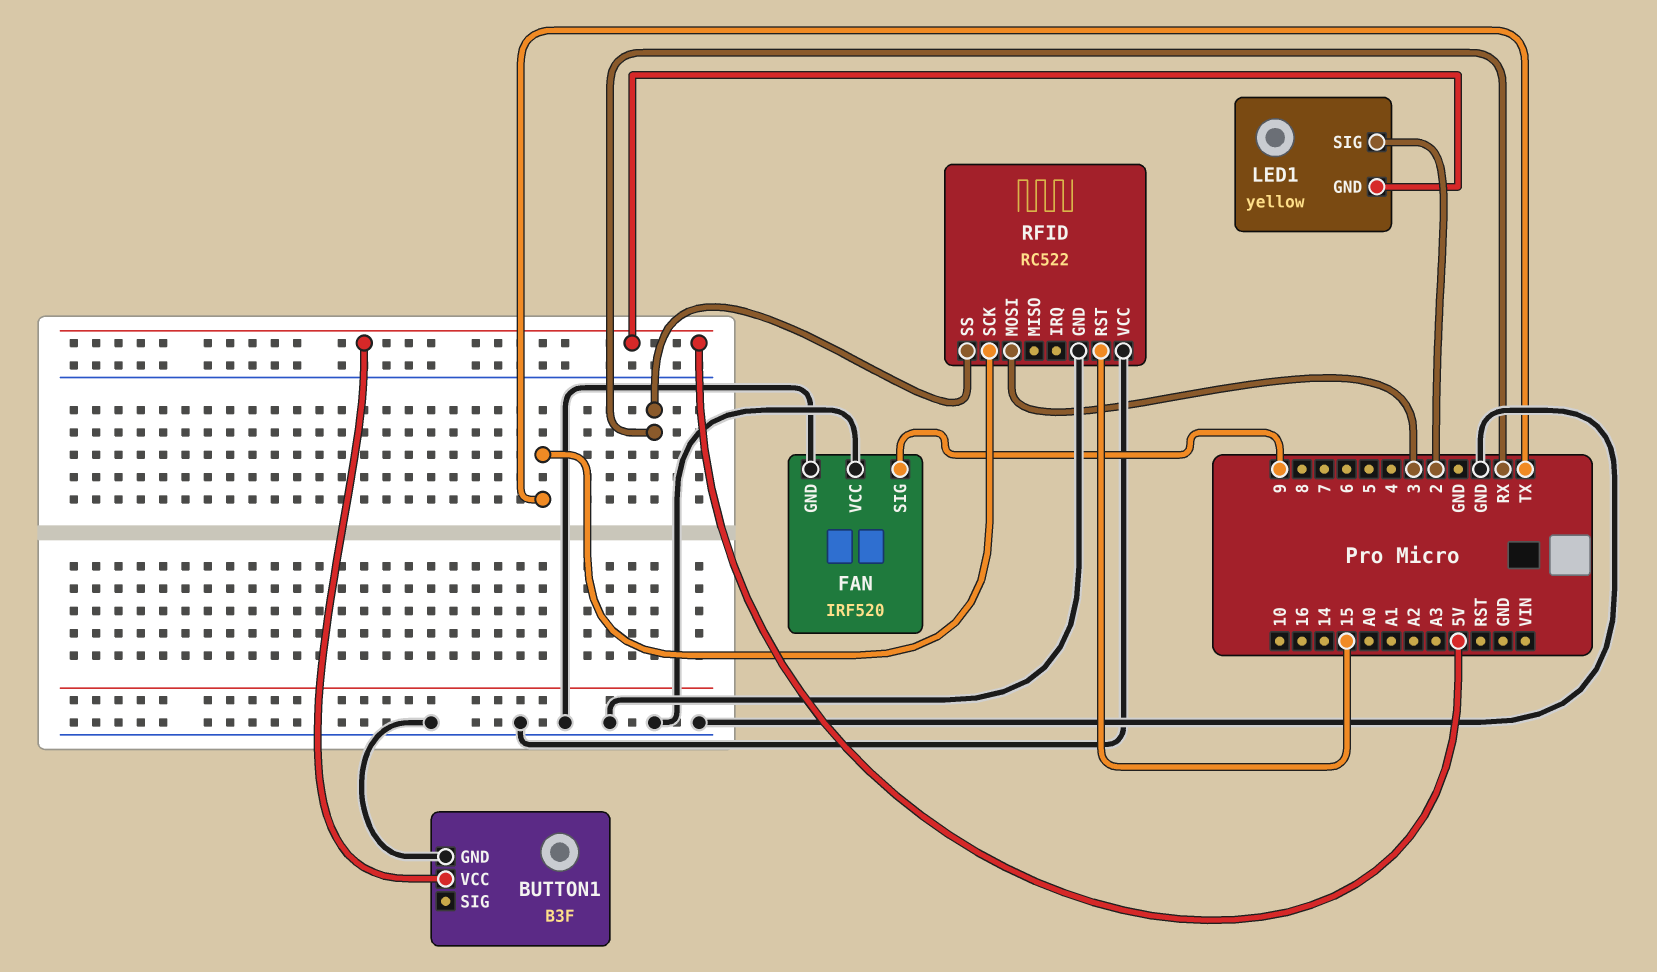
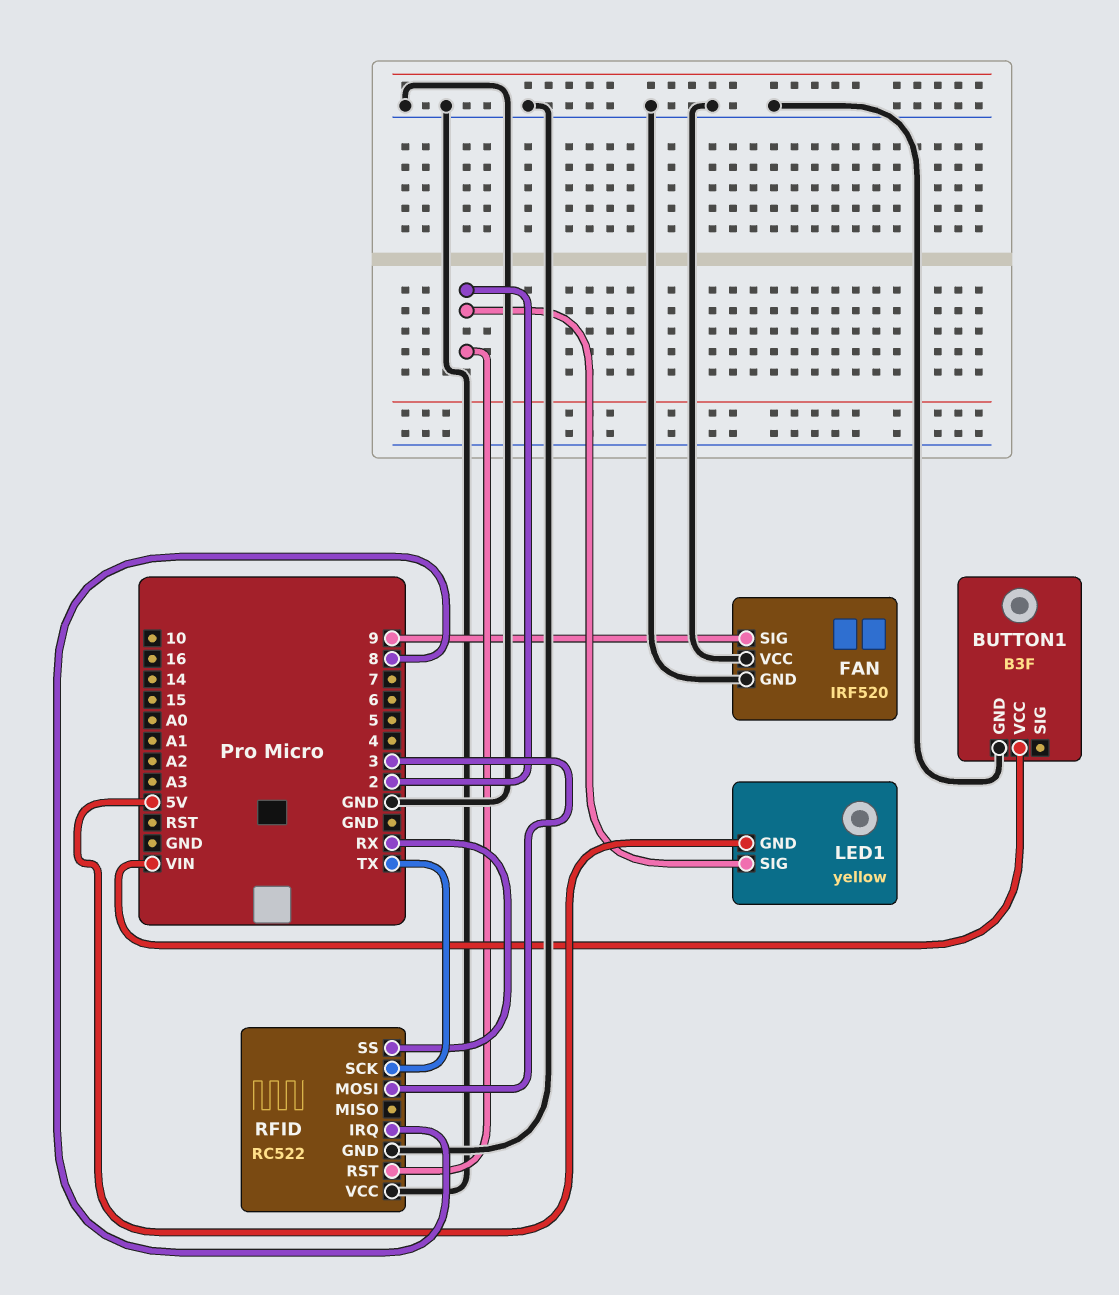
BUTTON1 pin VCC: 5V -> VIN
RFID pin IRQ: none -> 8
RFID pin RST: 15 -> 2

